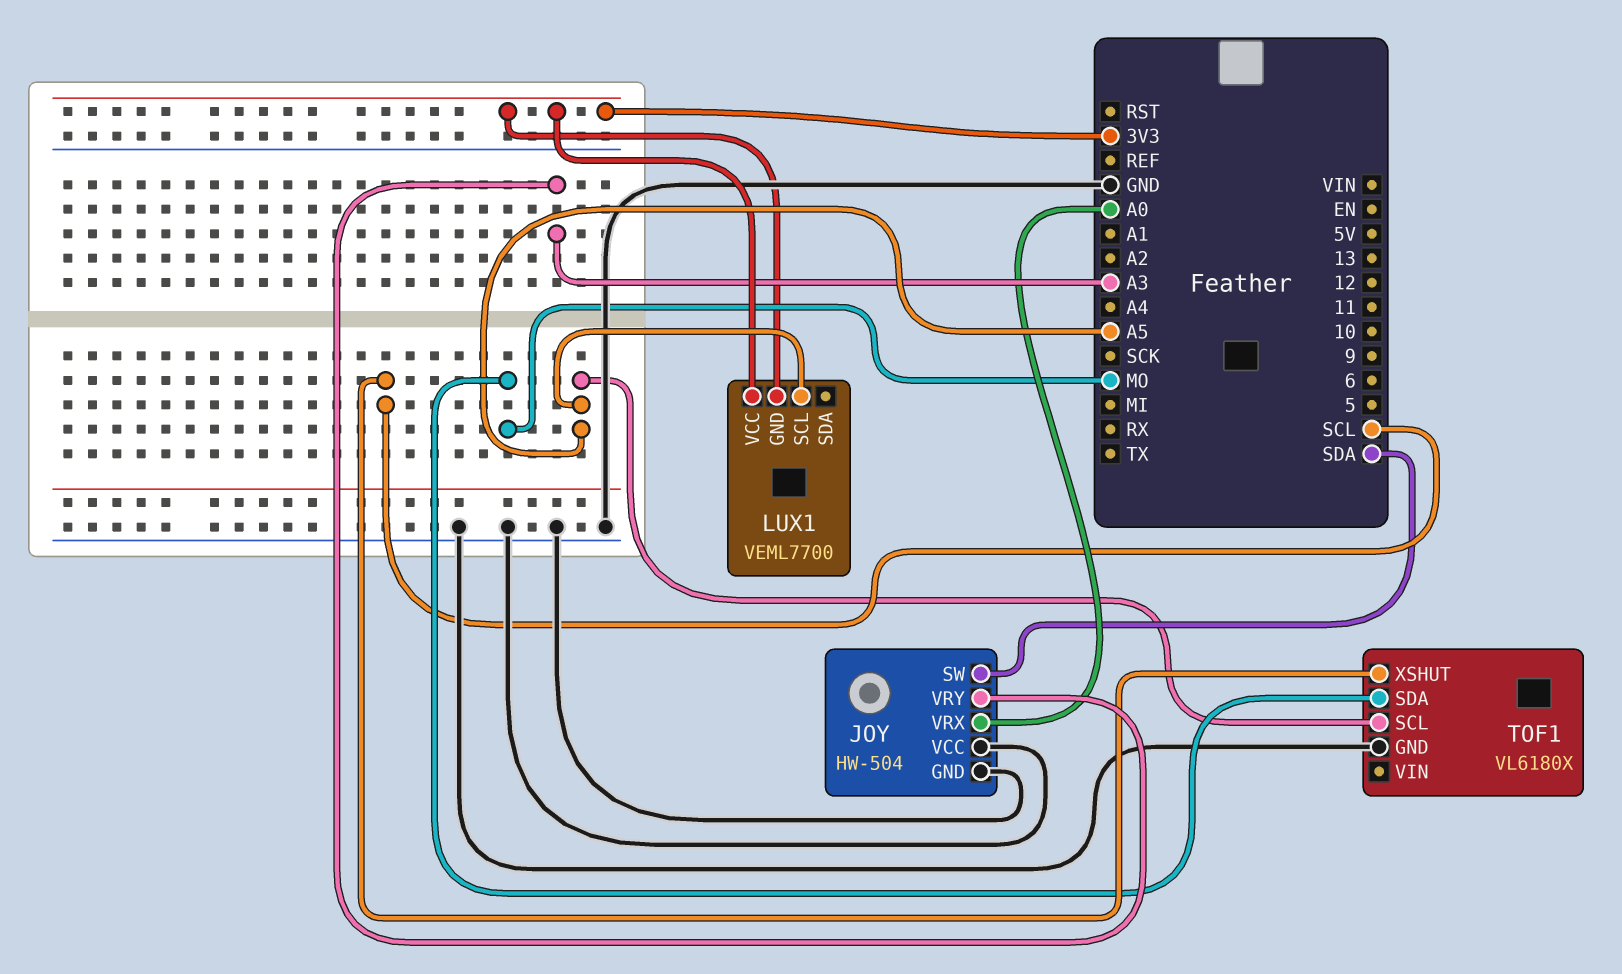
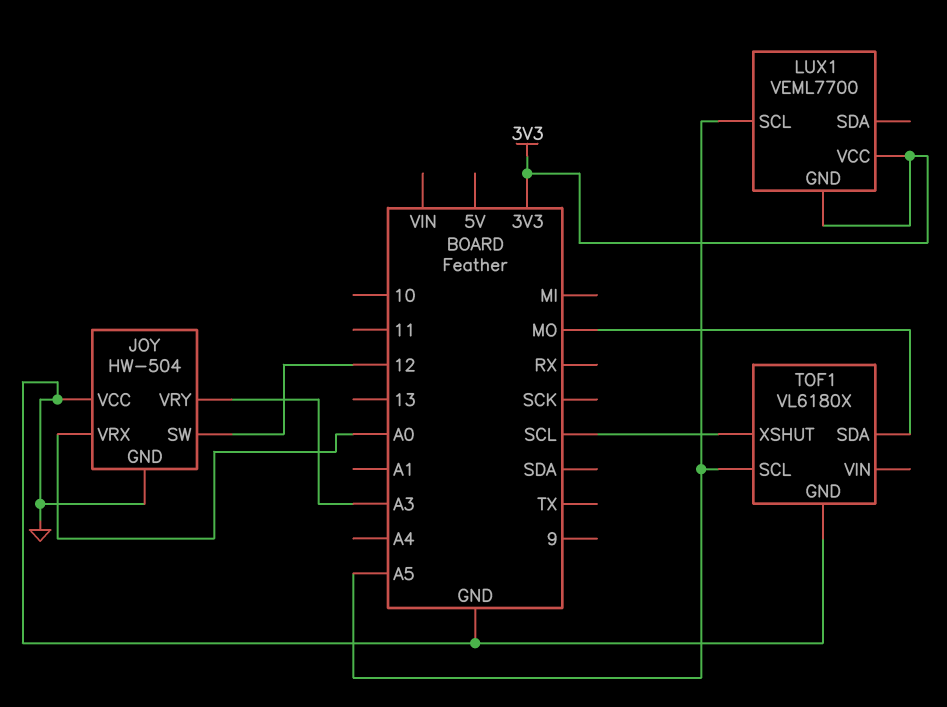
JOY pin SW: SDA -> 12

